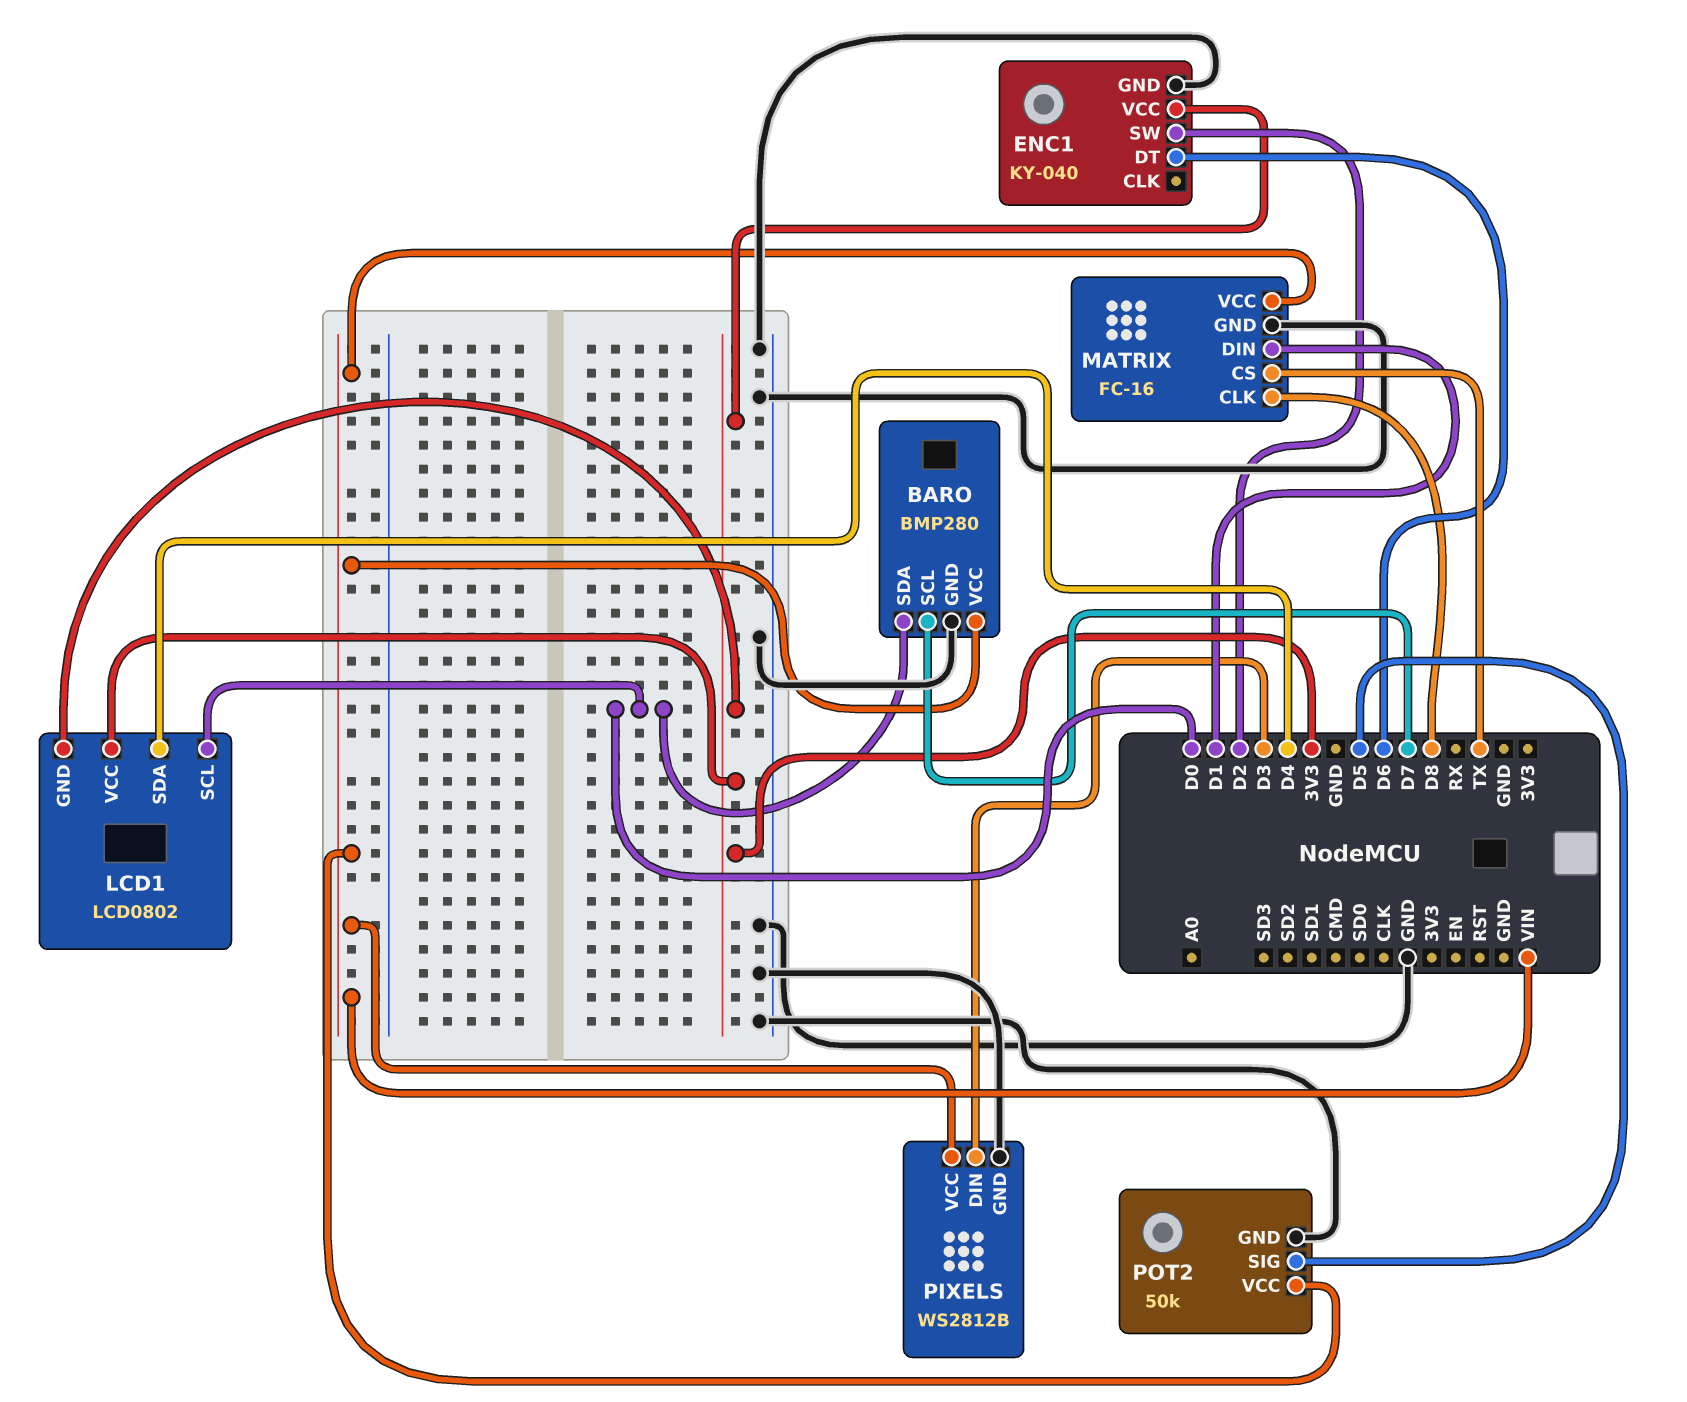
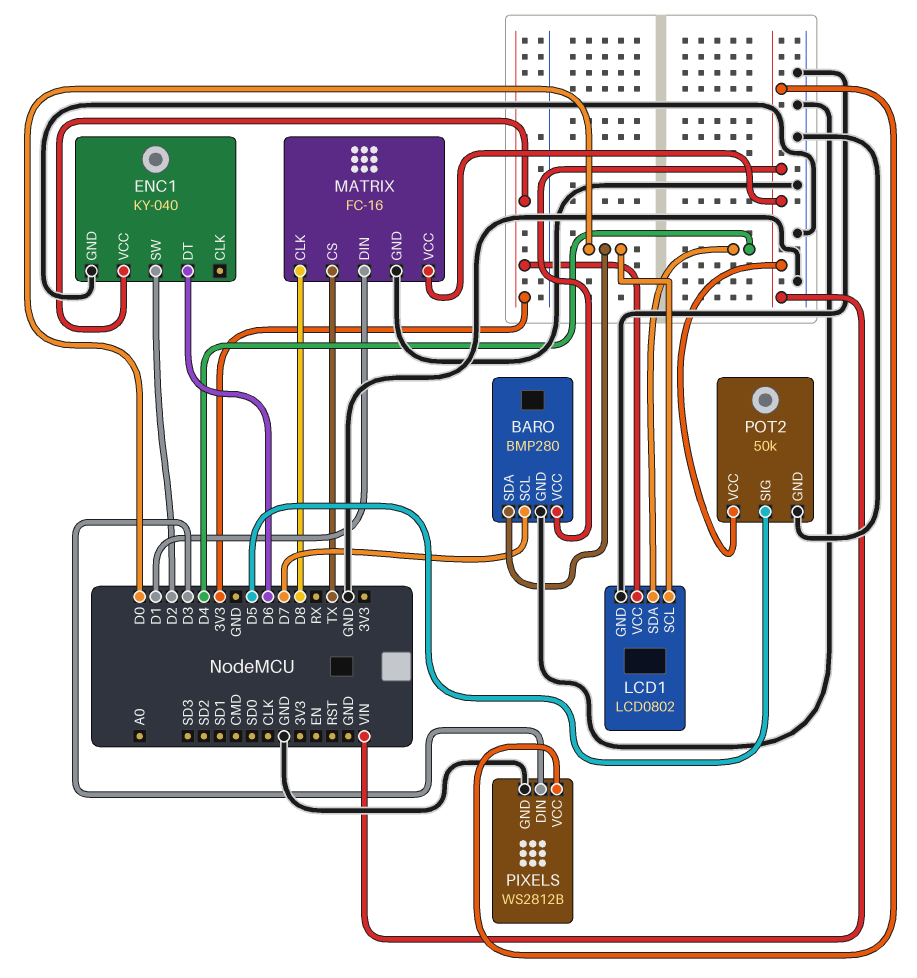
LCD1 pin GND: 3V3 -> GND

